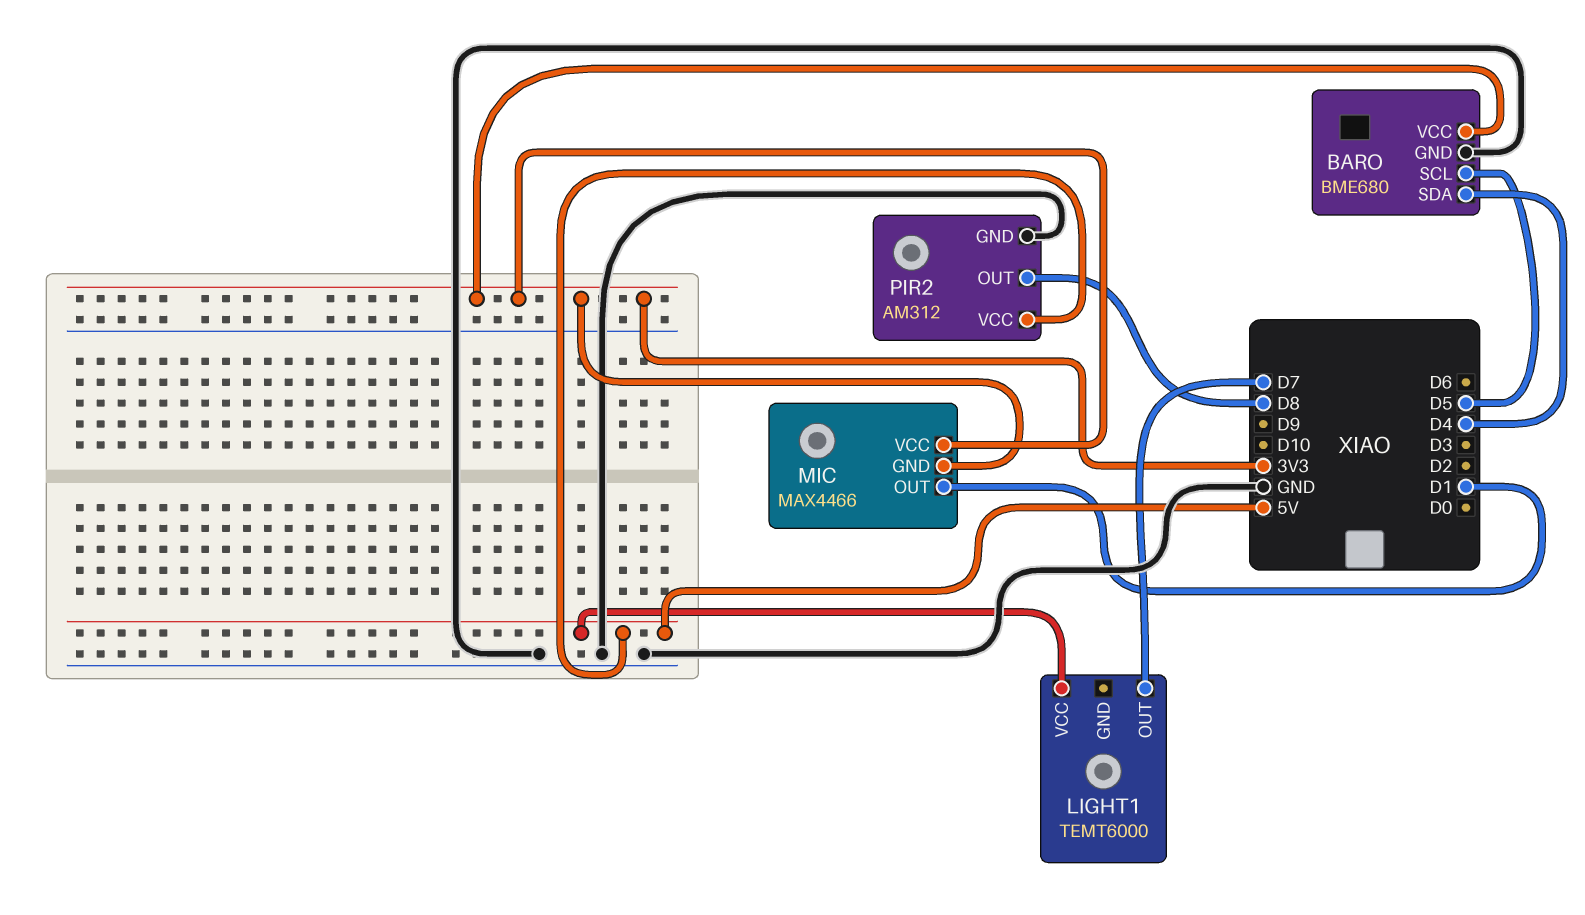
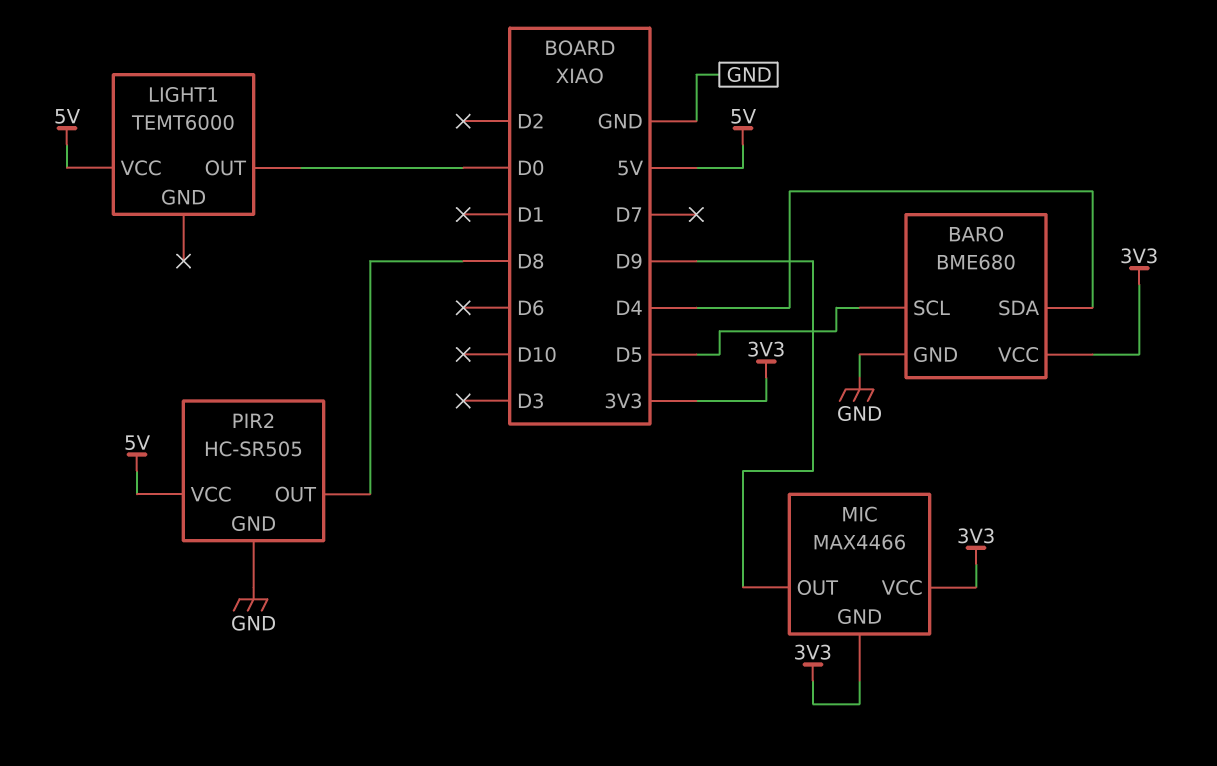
LIGHT1 pin OUT: D7 -> D0
MIC pin OUT: D1 -> D9
PIR2: AM312 -> HC-SR505

